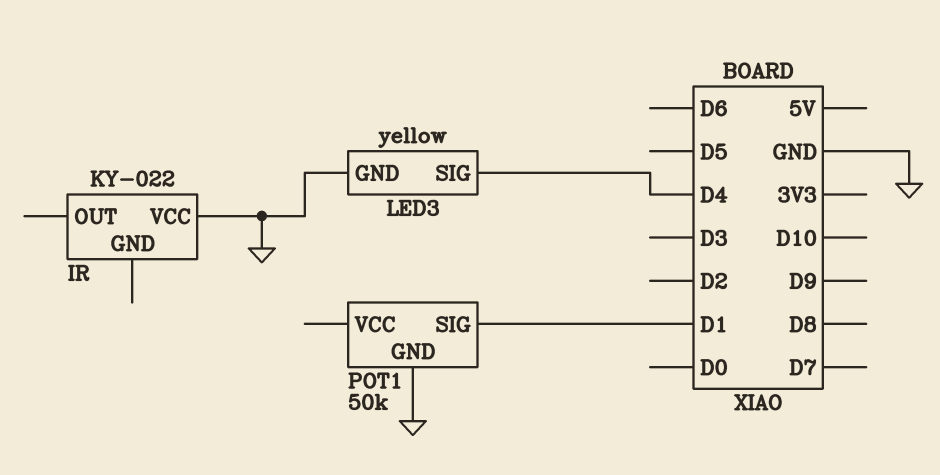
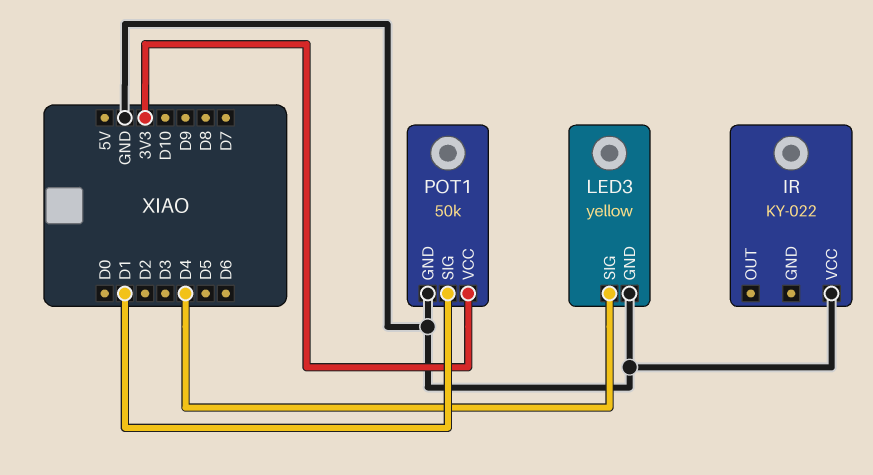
POT1 pin VCC: none -> 3V3

